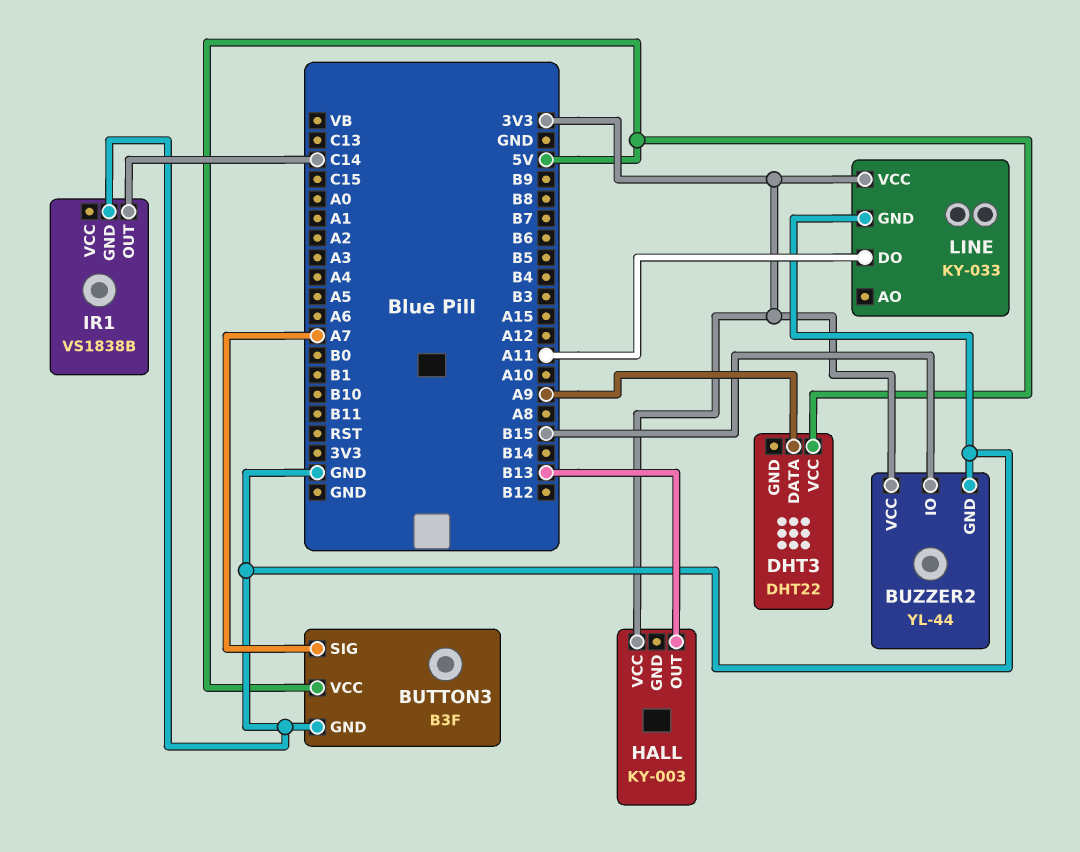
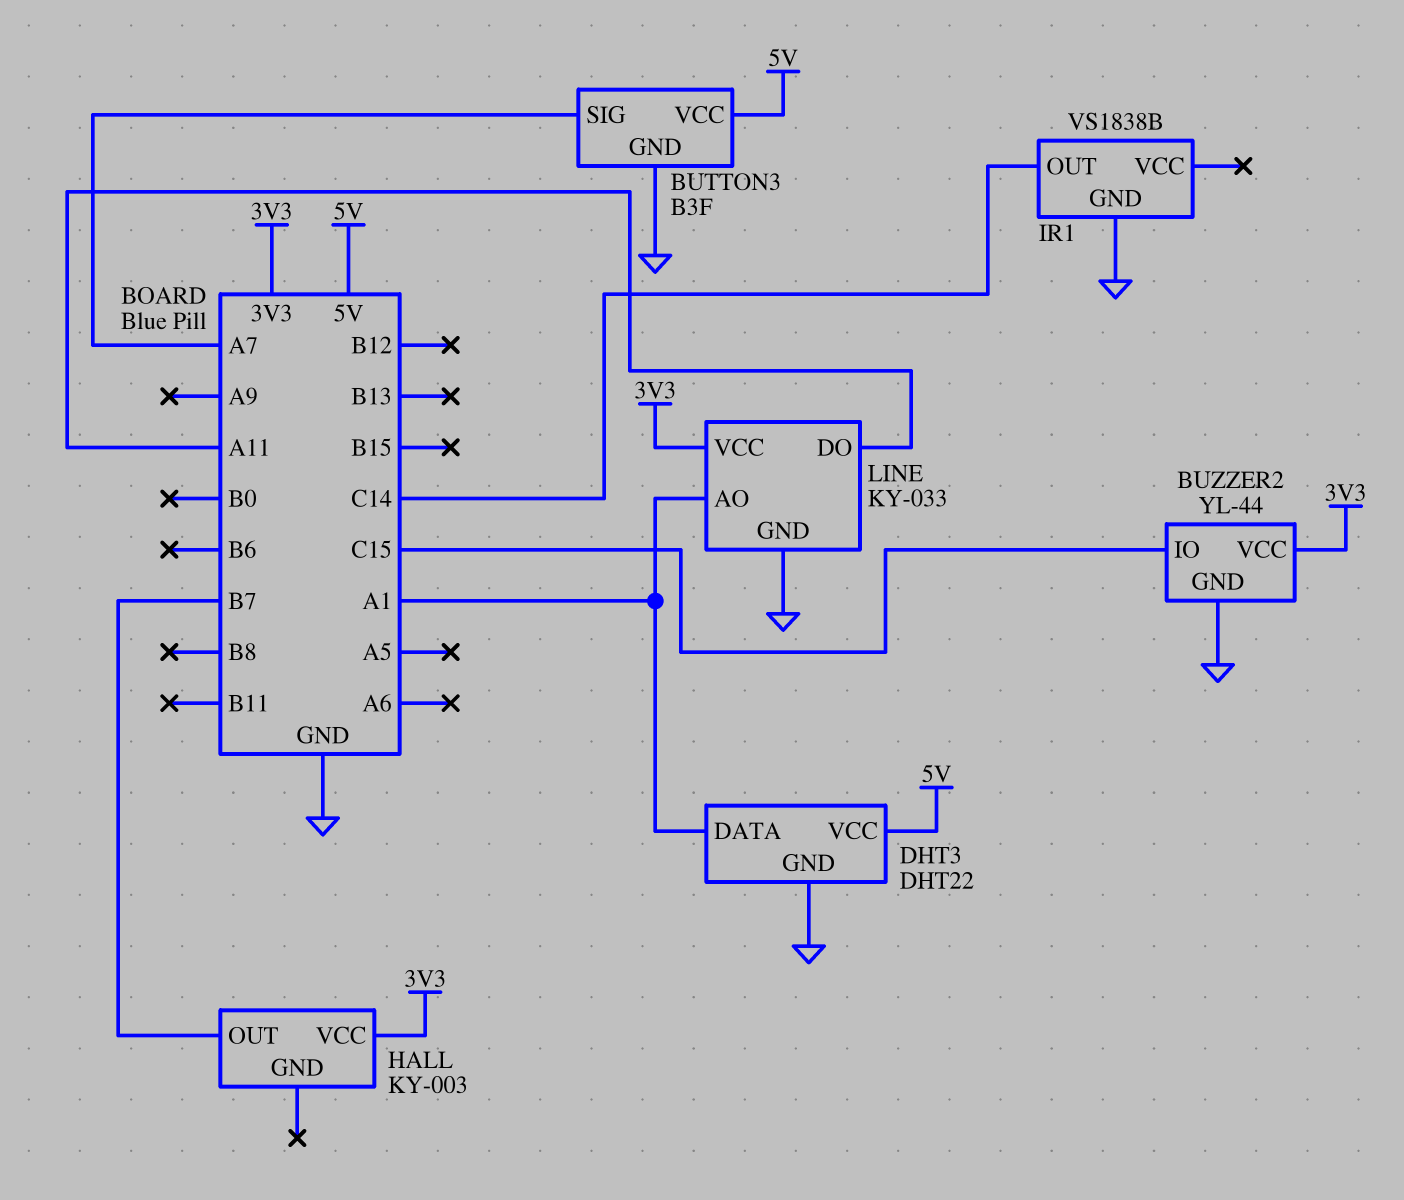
BUZZER2 pin IO: B15 -> C15
DHT3 pin DATA: A9 -> A1
DHT3 pin GND: none -> GND
HALL pin OUT: B13 -> B7
LINE pin AO: none -> A1

